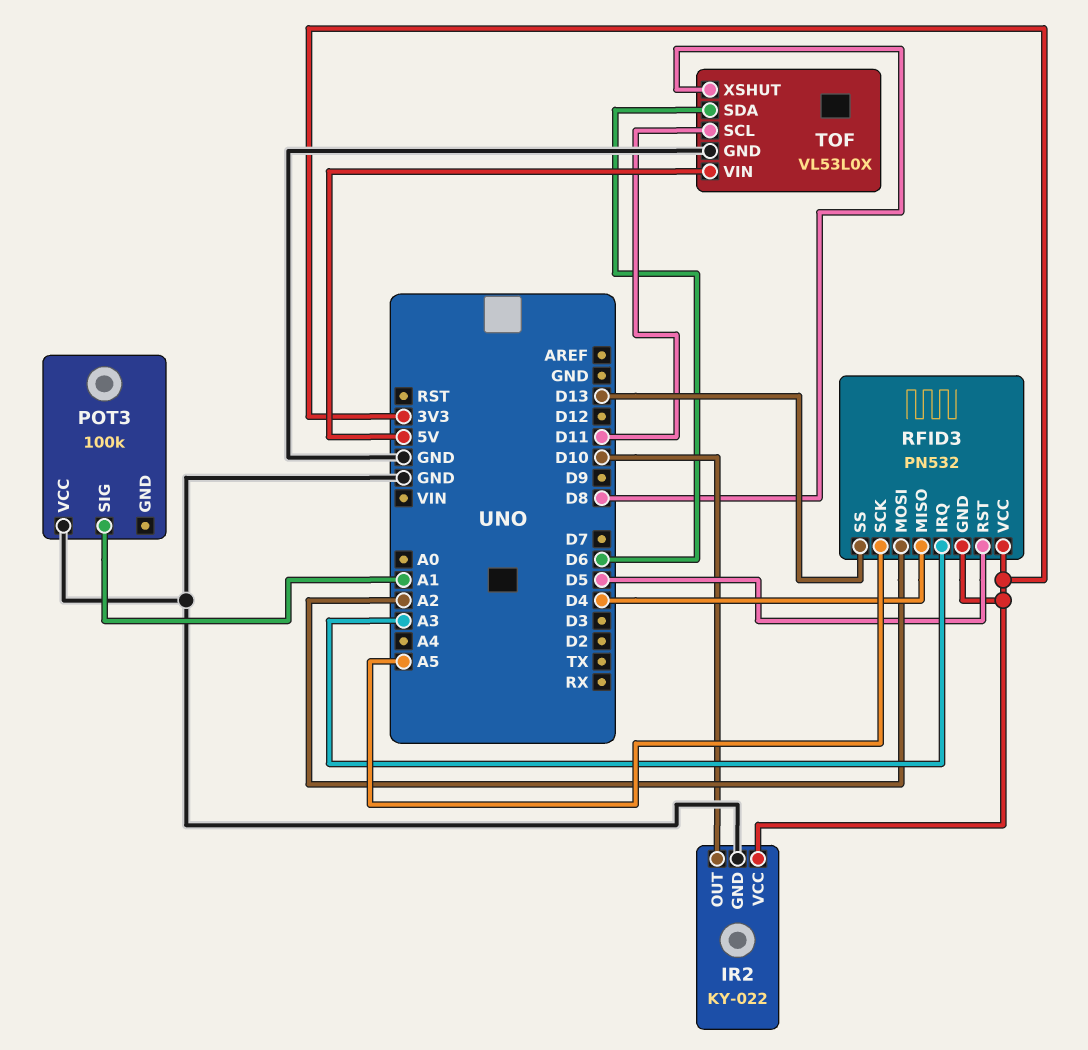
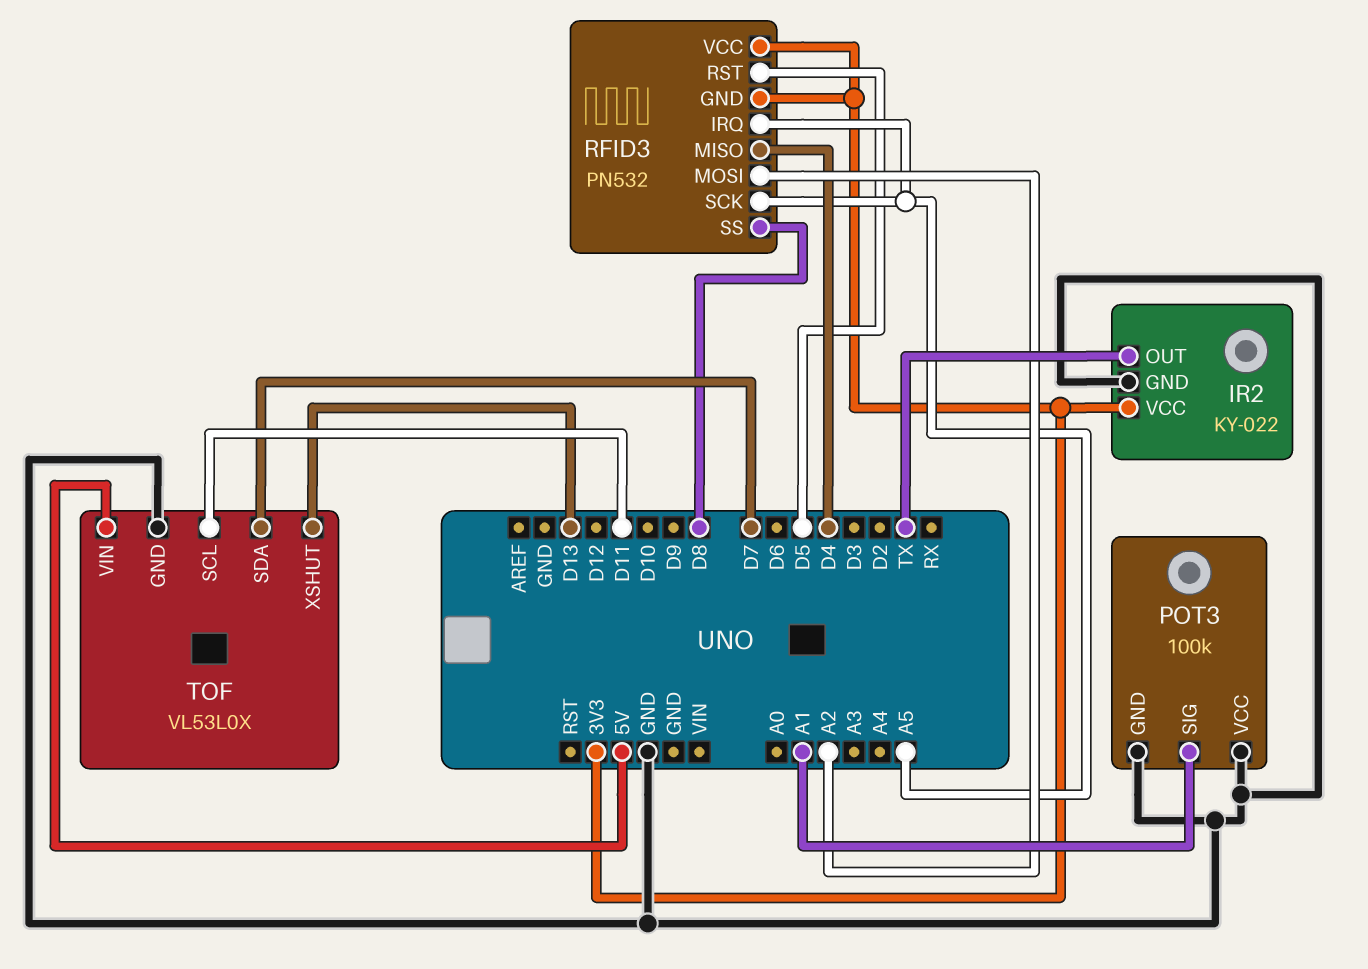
IR2 pin OUT: D10 -> TX
POT3 pin GND: none -> GND
RFID3 pin IRQ: A3 -> A5
RFID3 pin SS: D13 -> D8
TOF pin SDA: D6 -> D7
TOF pin XSHUT: D8 -> D13

